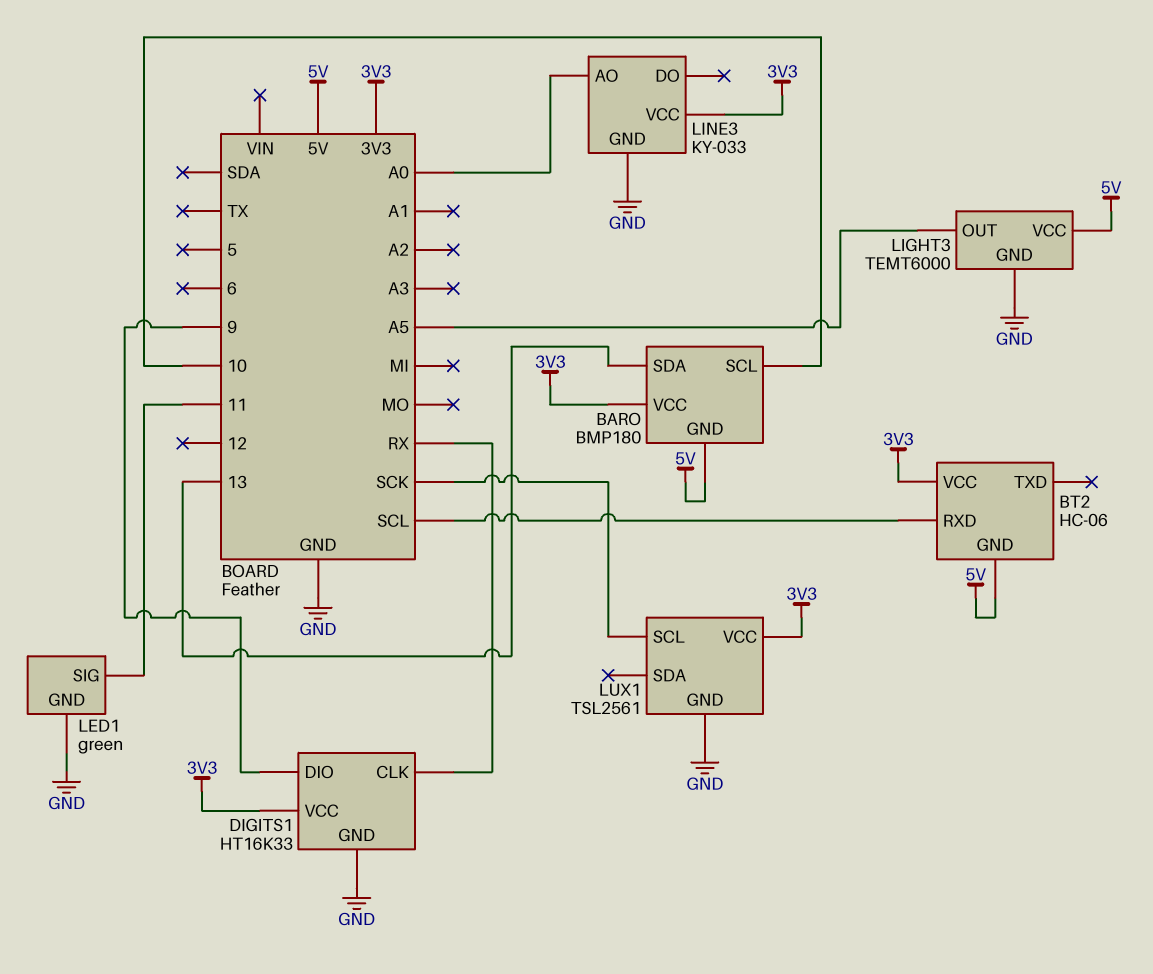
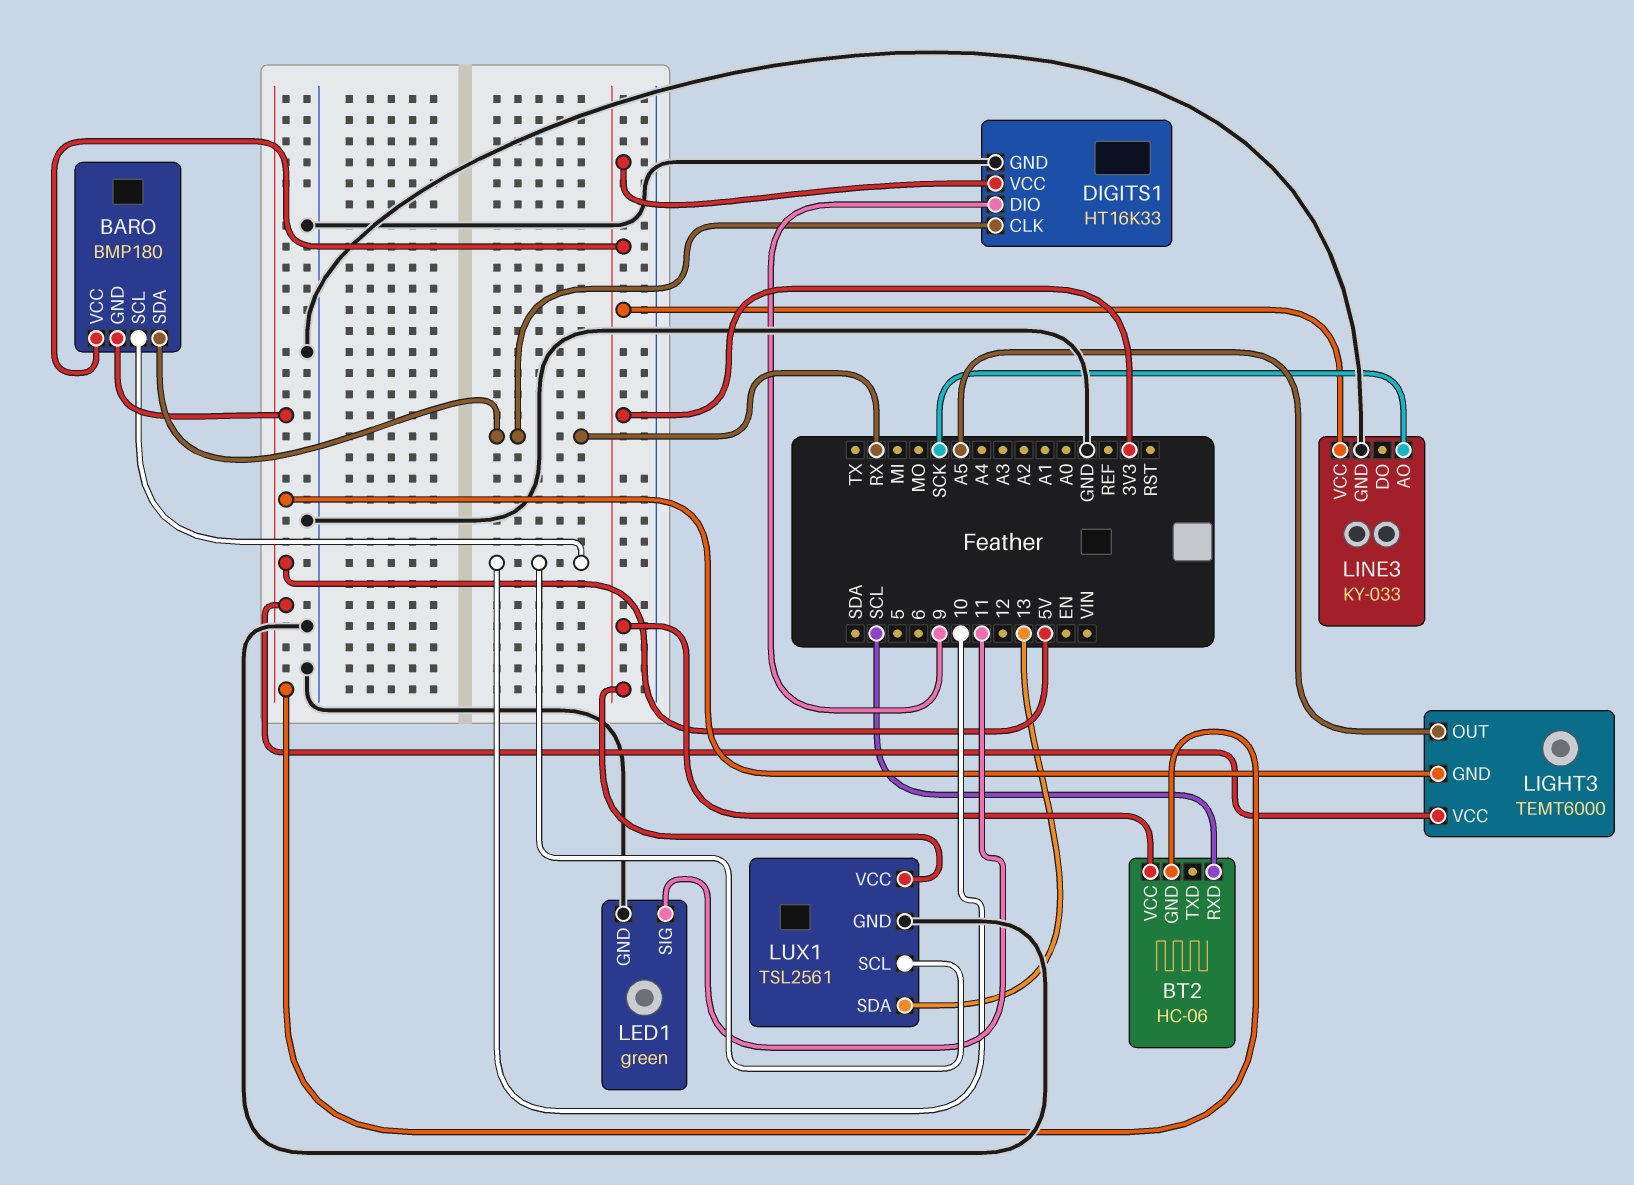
BARO pin SDA: 13 -> RX
LIGHT3 pin GND: GND -> 5V
LINE3 pin AO: A0 -> SCK
LUX1 pin SCL: SCK -> 10
LUX1 pin SDA: none -> 13

